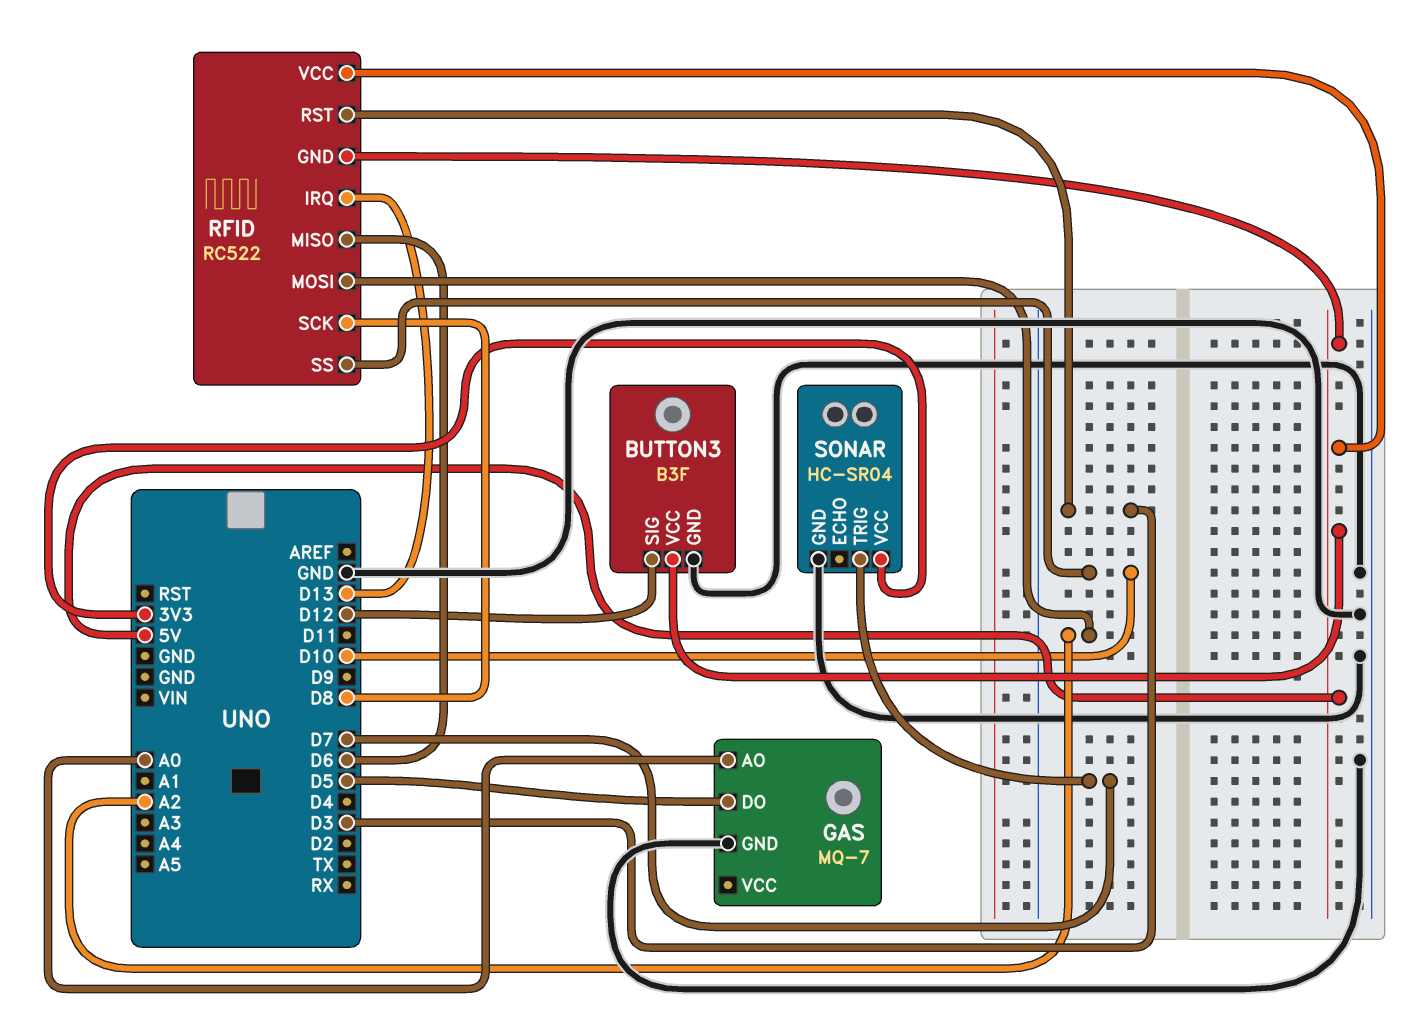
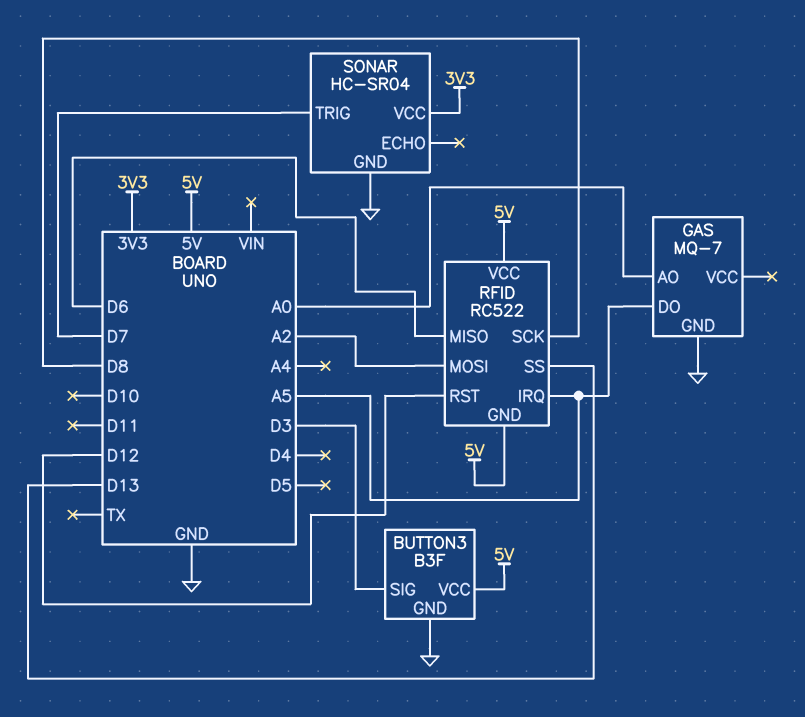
BUTTON3 pin SIG: D12 -> D3
GAS pin DO: D5 -> A5
RFID pin IRQ: D13 -> A5
RFID pin RST: D3 -> D12
RFID pin SS: D10 -> D13

